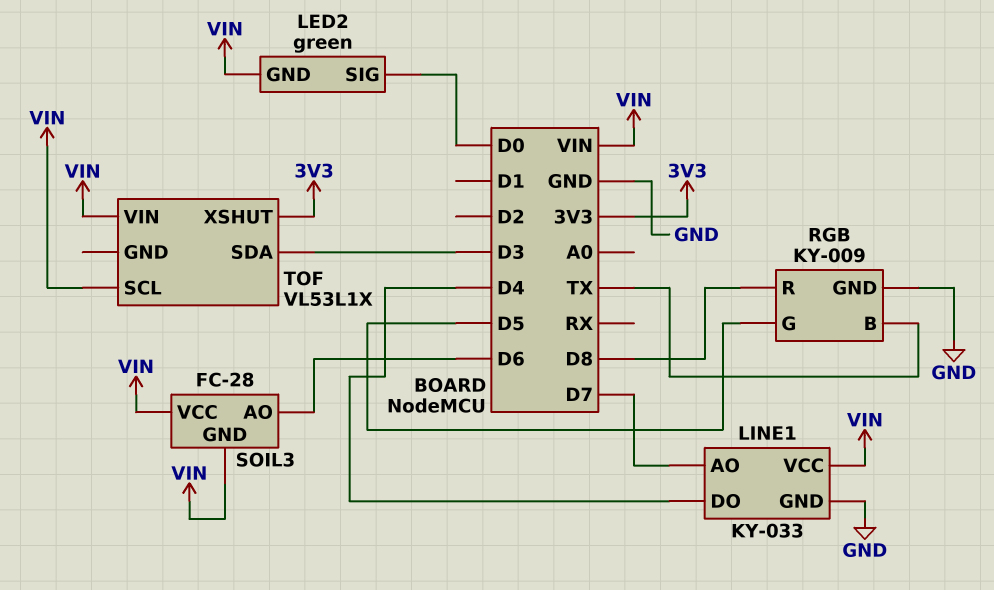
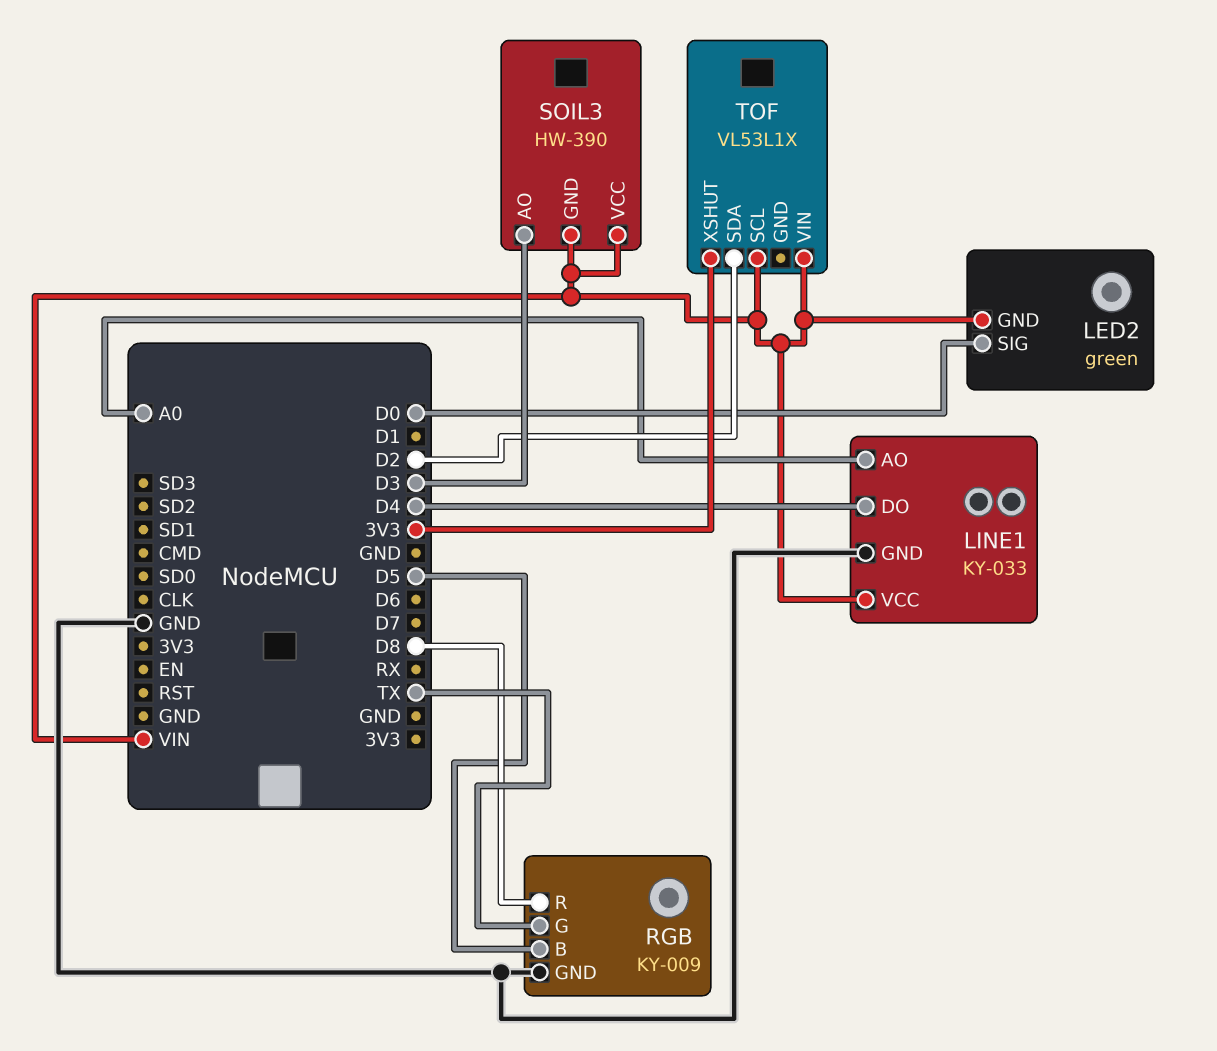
LINE1 pin AO: D7 -> A0
RGB pin B: TX -> D5
RGB pin G: D5 -> TX
SOIL3: FC-28 -> HW-390
SOIL3 pin AO: D6 -> D3
TOF pin SDA: D3 -> D2

